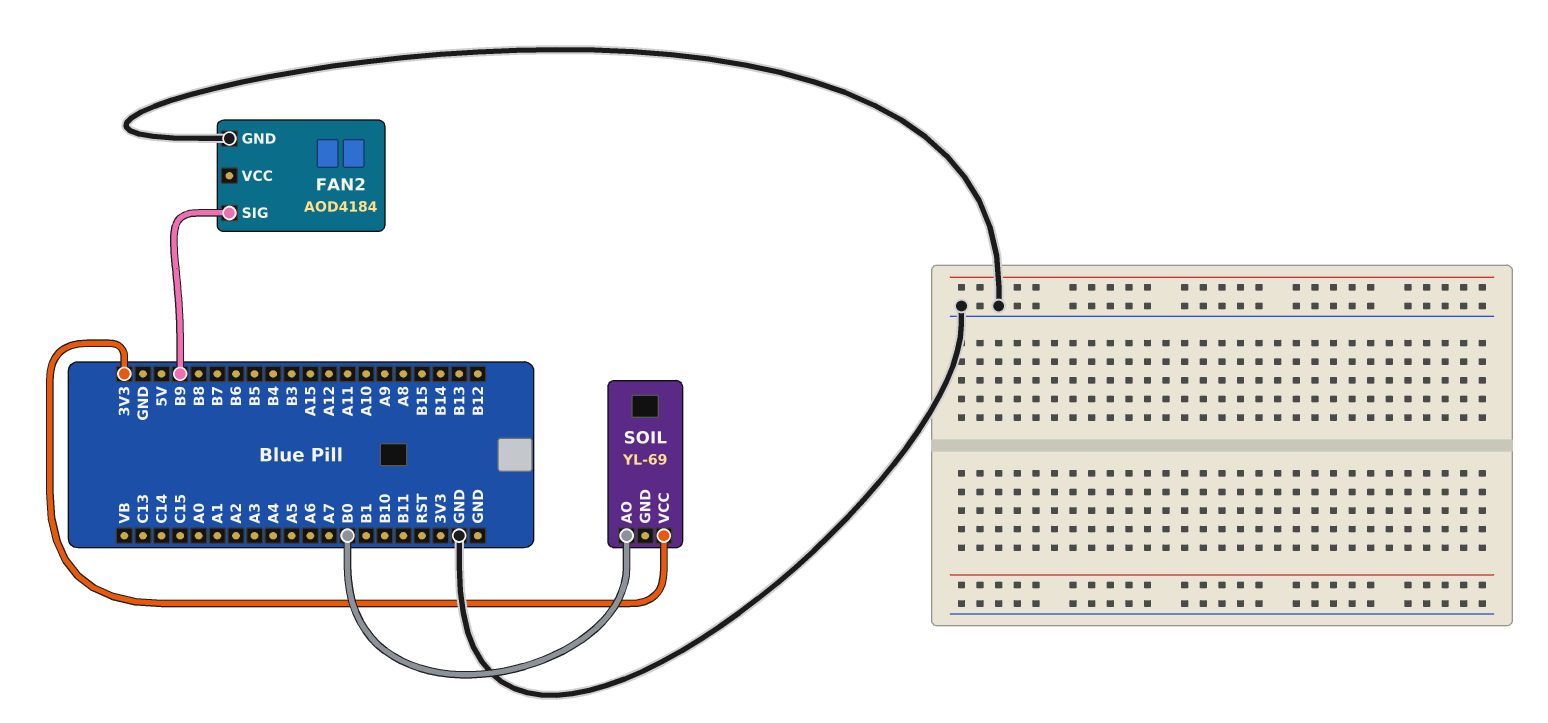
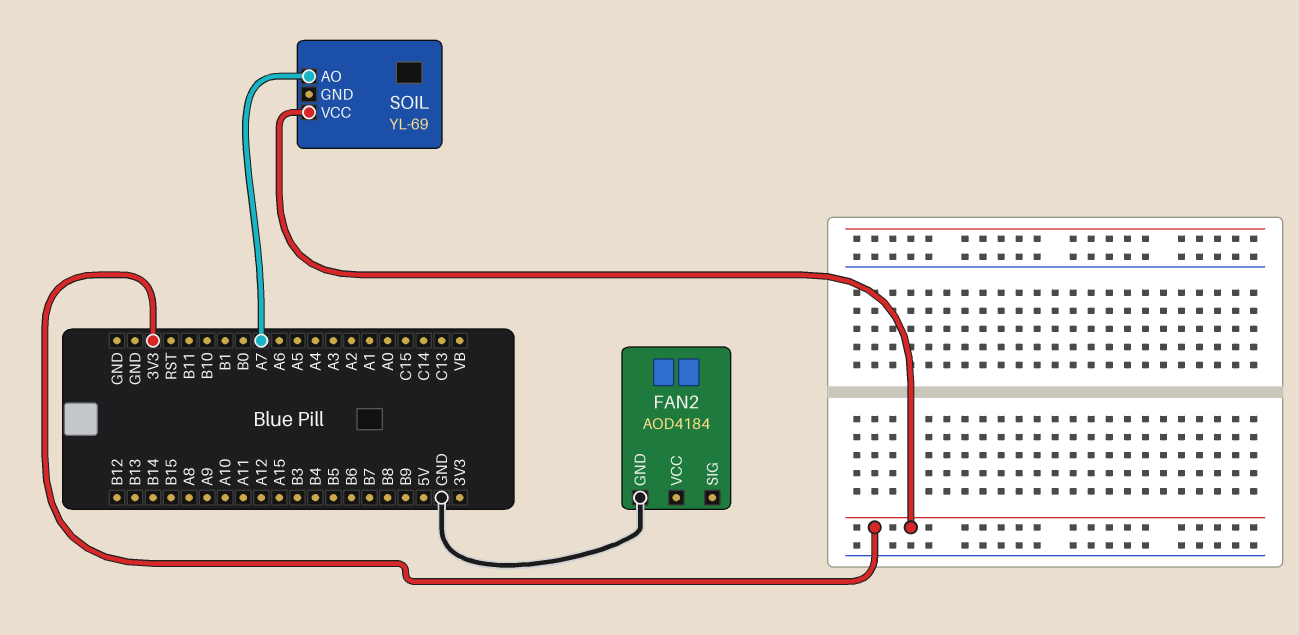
FAN2 pin SIG: B9 -> none
SOIL pin AO: B0 -> A7

